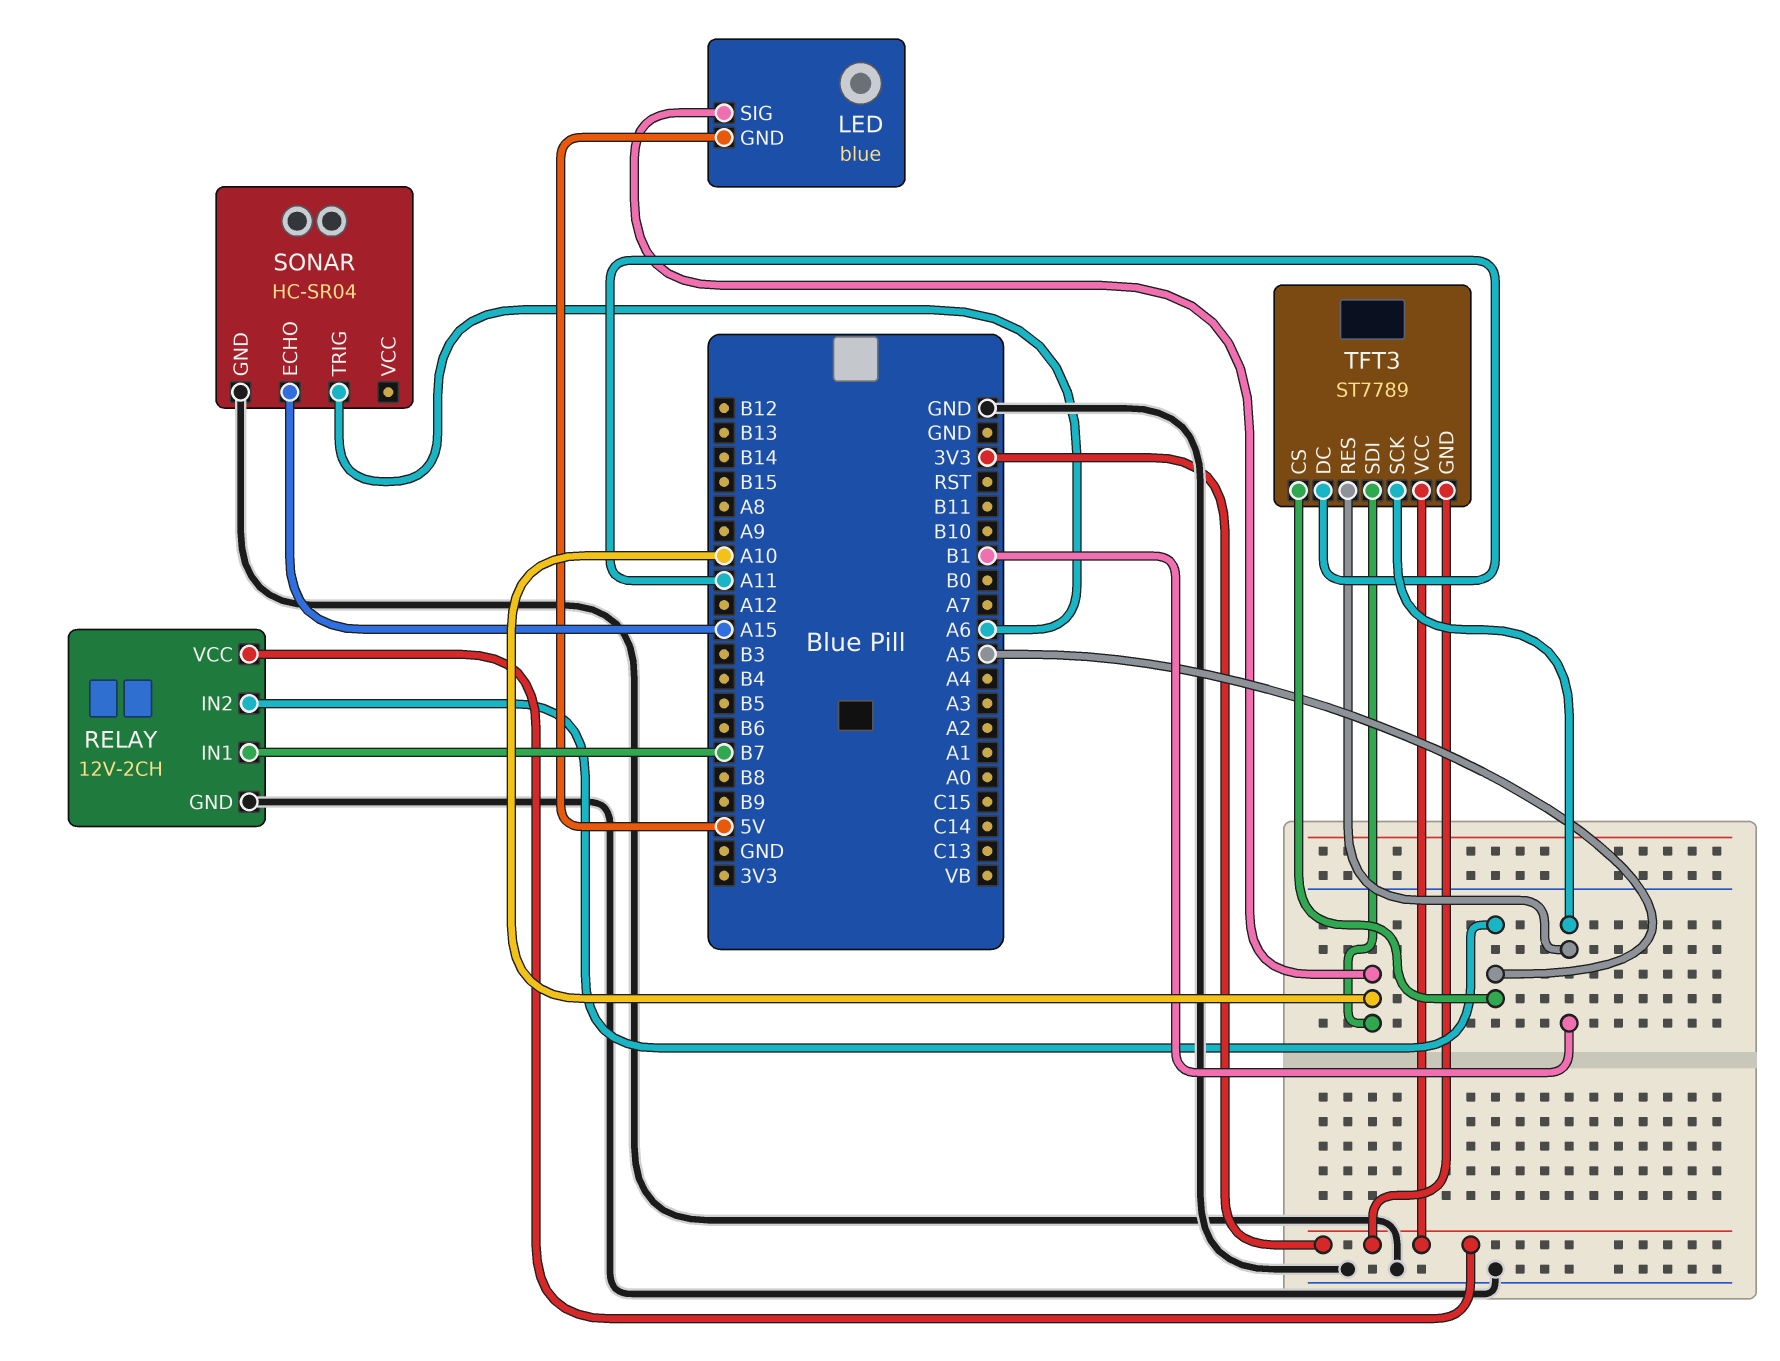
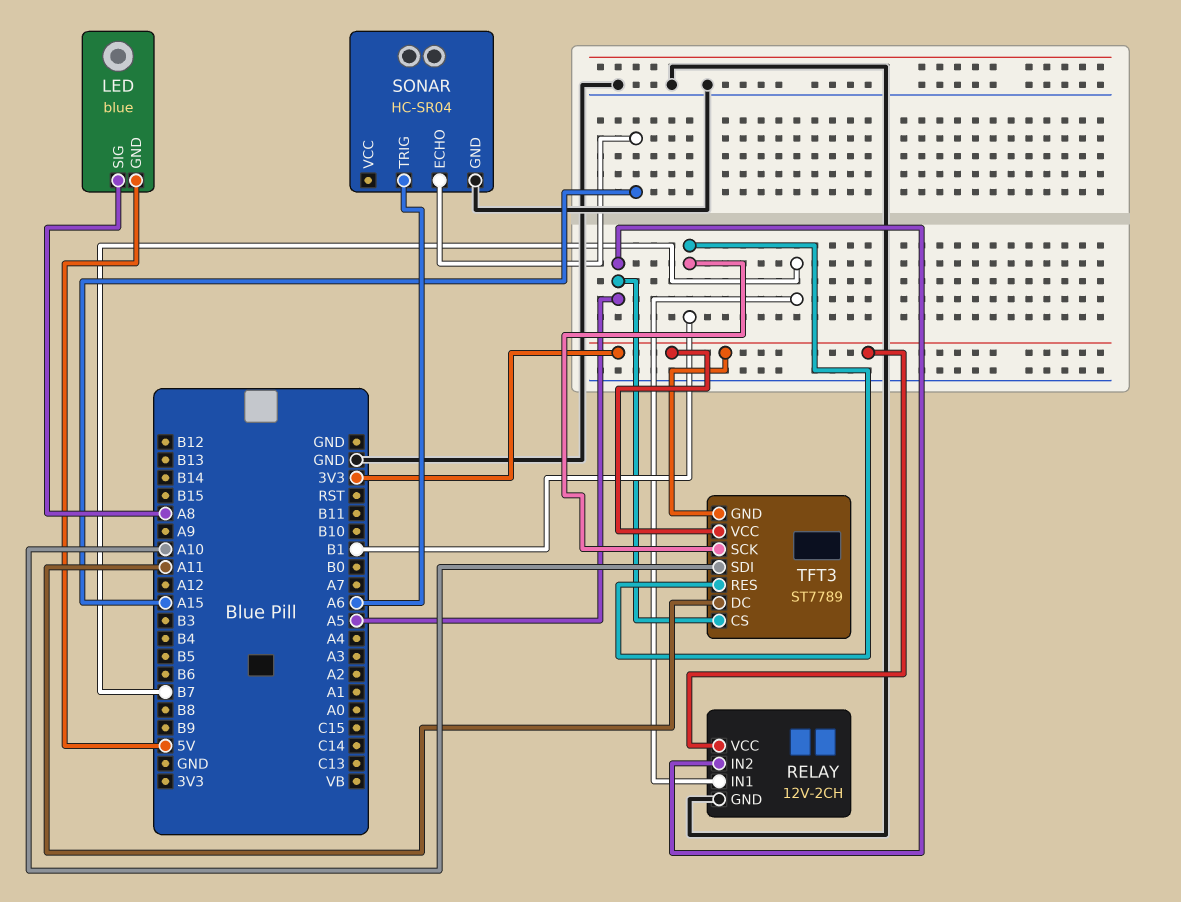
LED pin SIG: A10 -> A8

